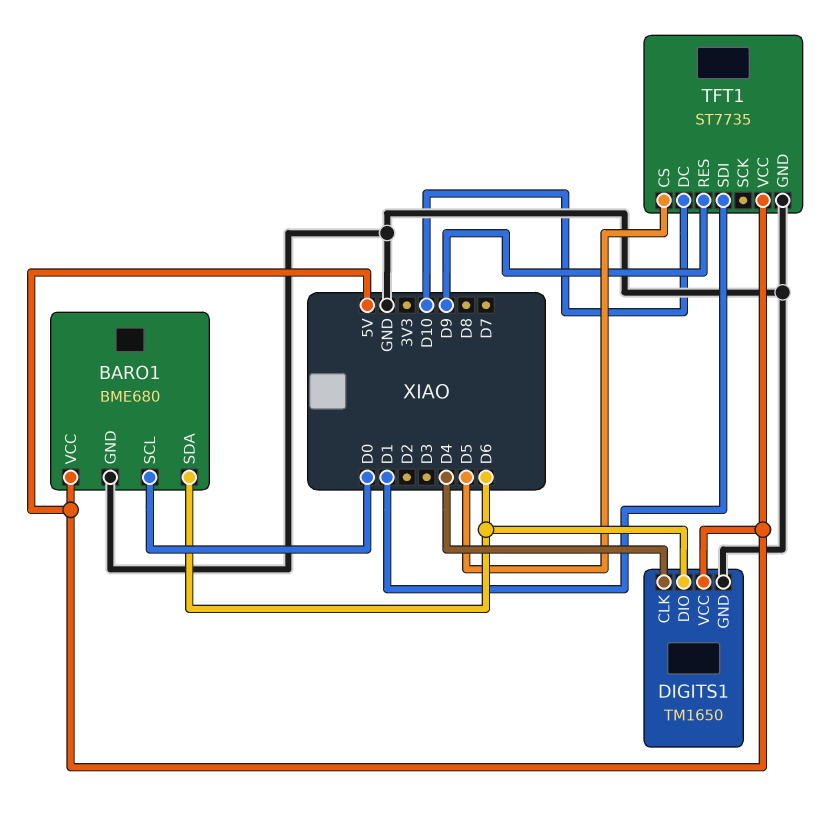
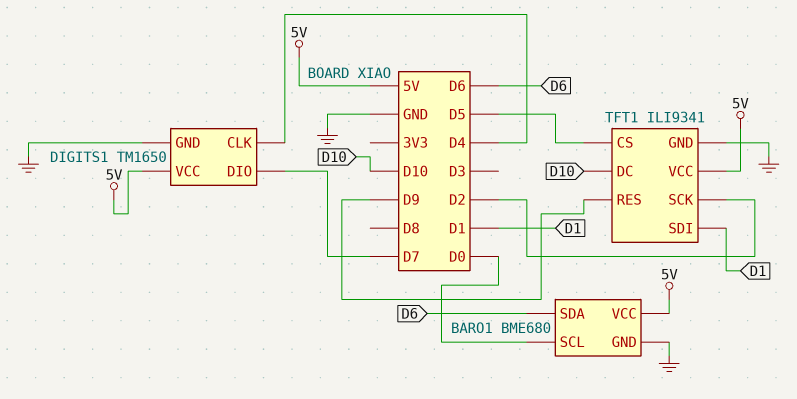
DIGITS1 pin DIO: D6 -> D7
TFT1: ST7735 -> ILI9341
TFT1 pin SCK: none -> D2

